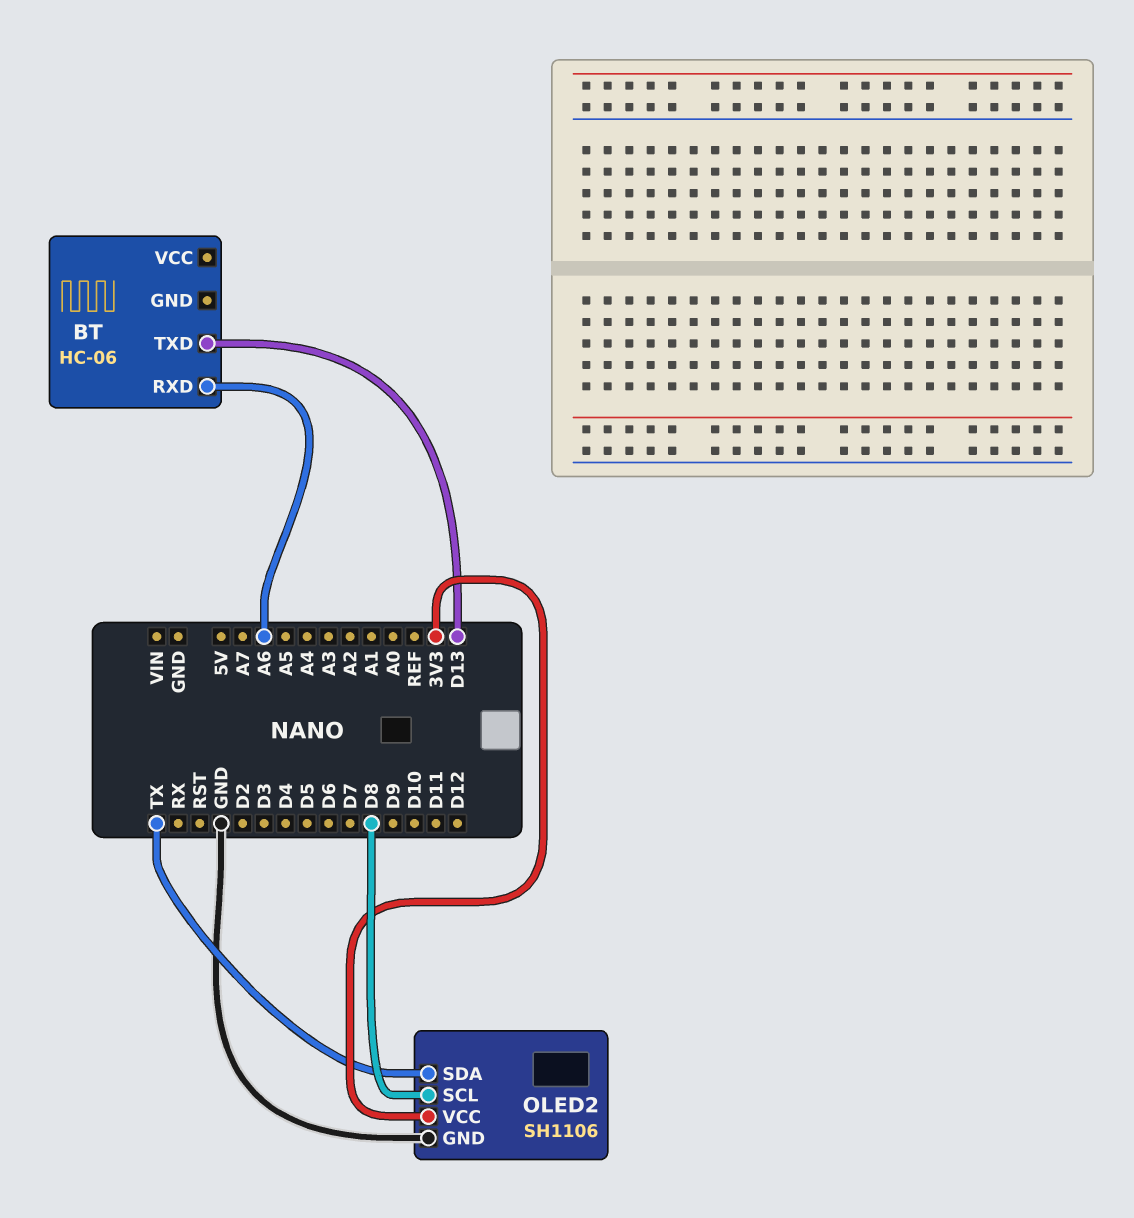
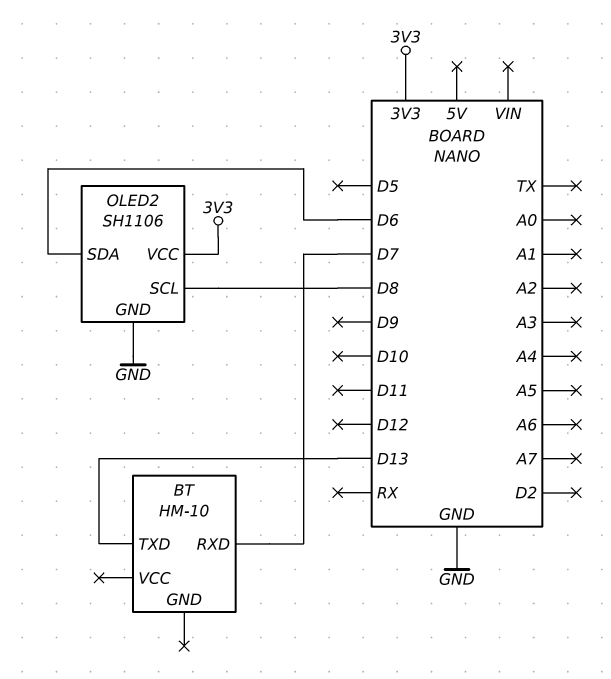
BT: HC-06 -> HM-10
BT pin RXD: A6 -> D7
OLED2 pin SDA: TX -> D6

